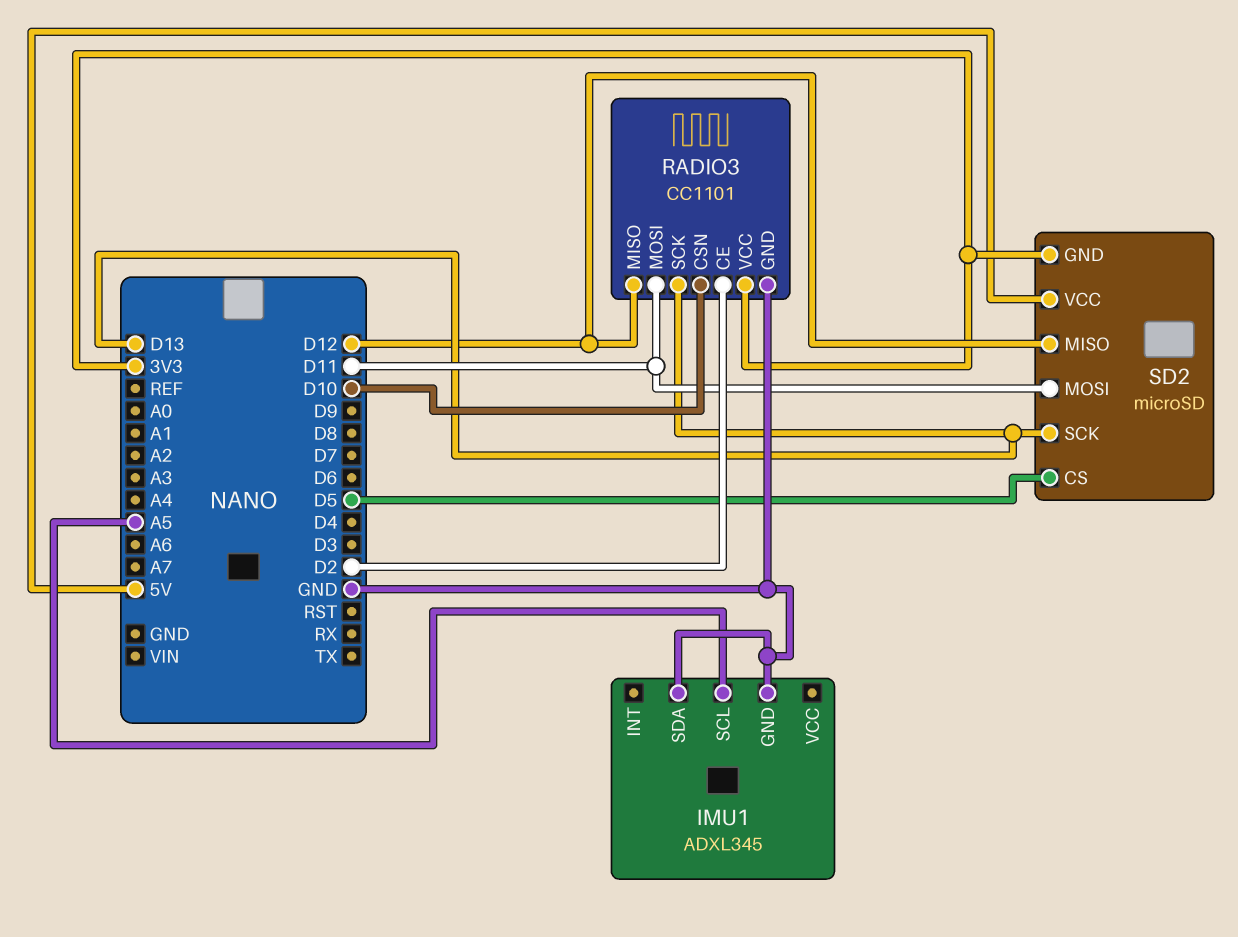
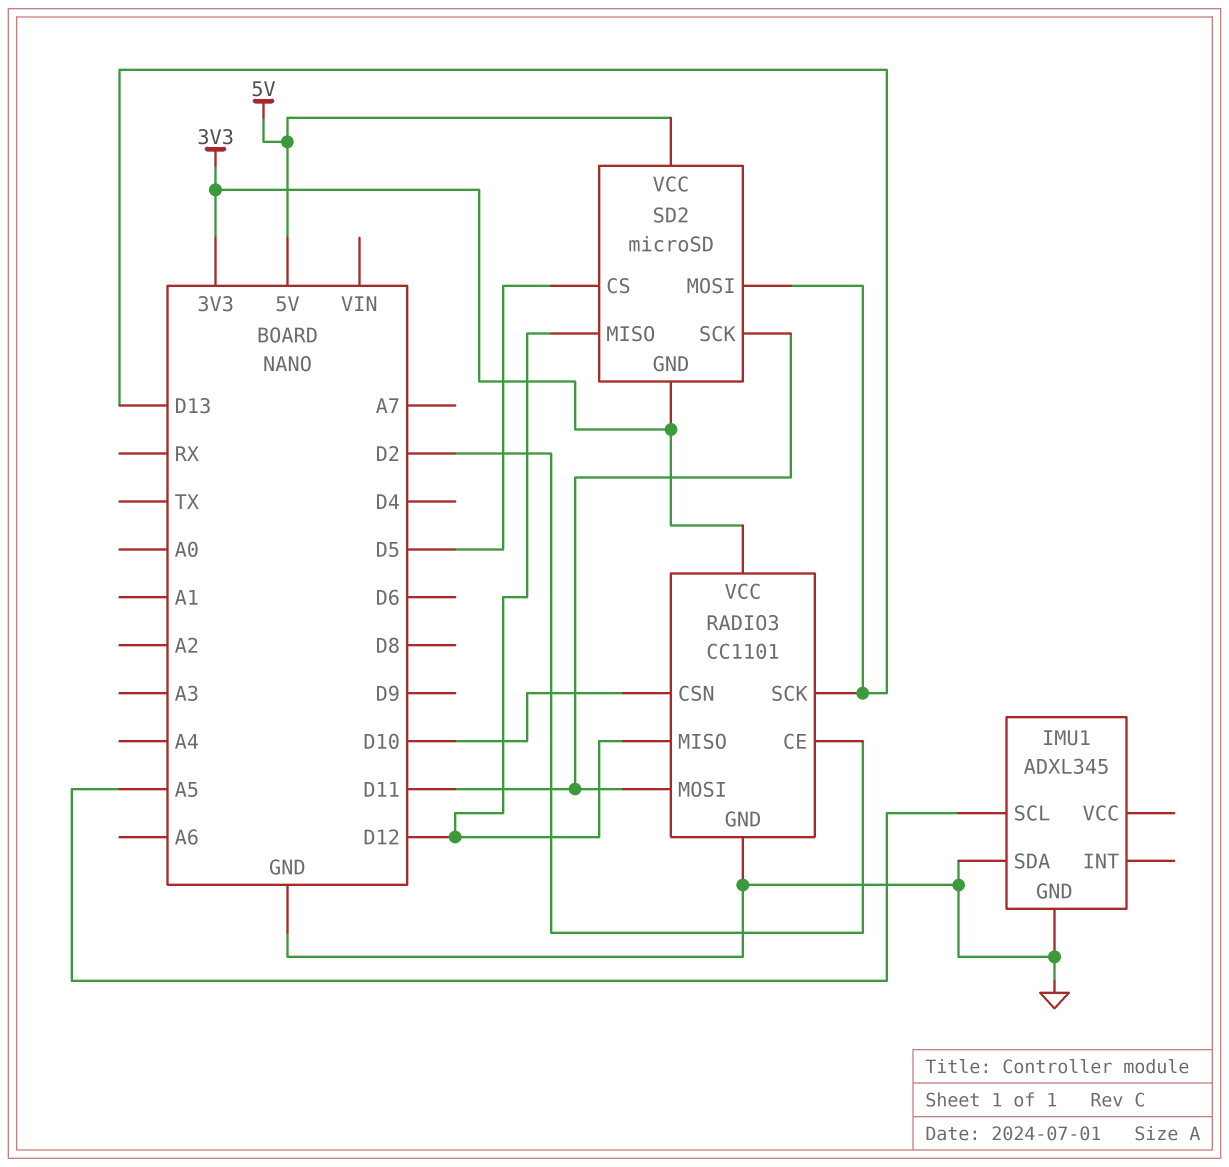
SD2 pin MOSI: D11 -> D13
SD2 pin SCK: D13 -> D11

